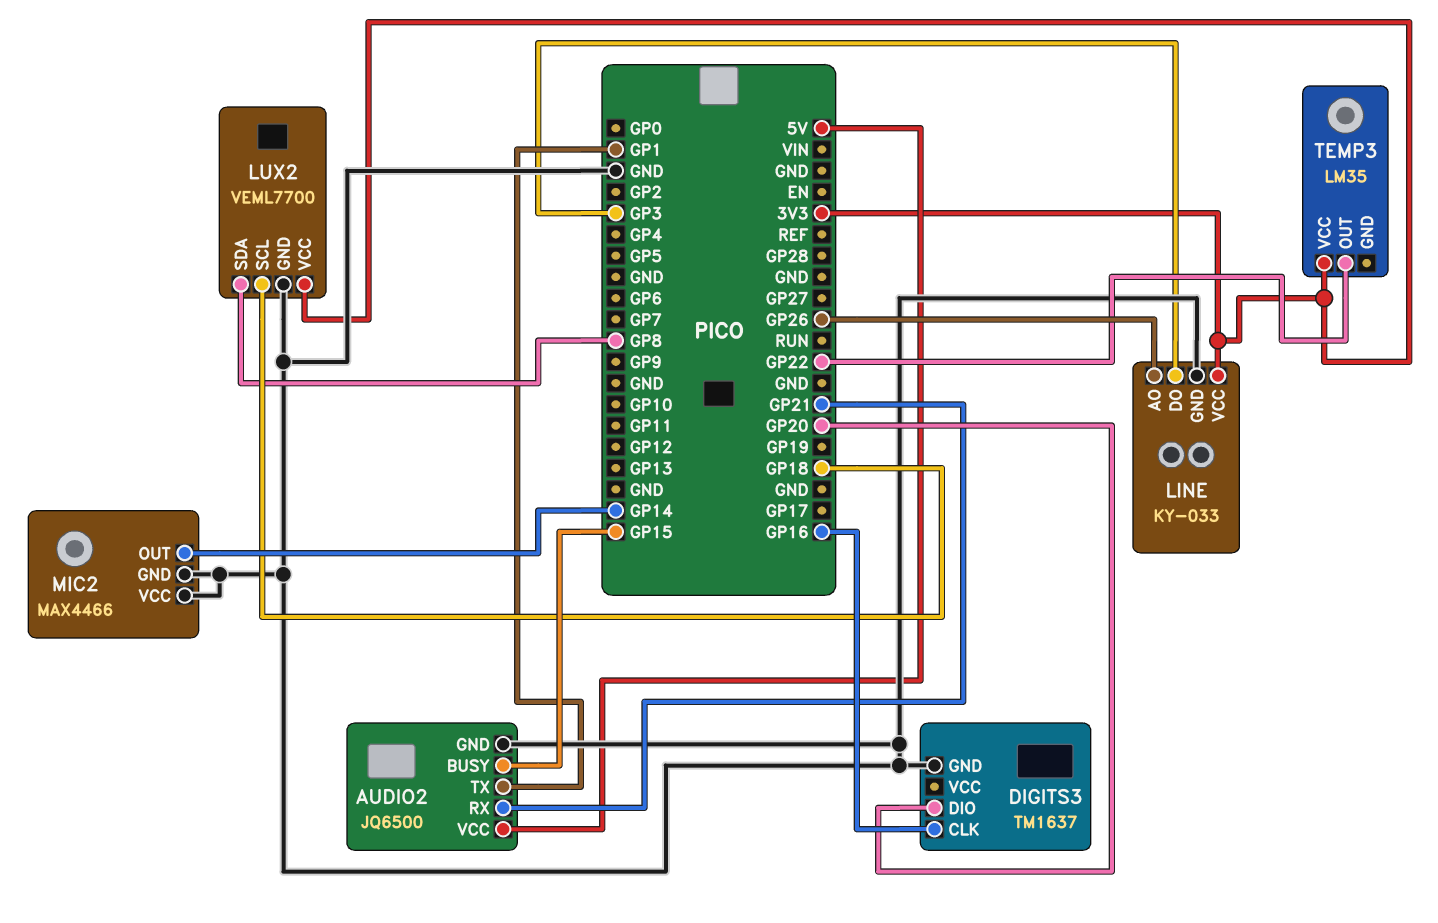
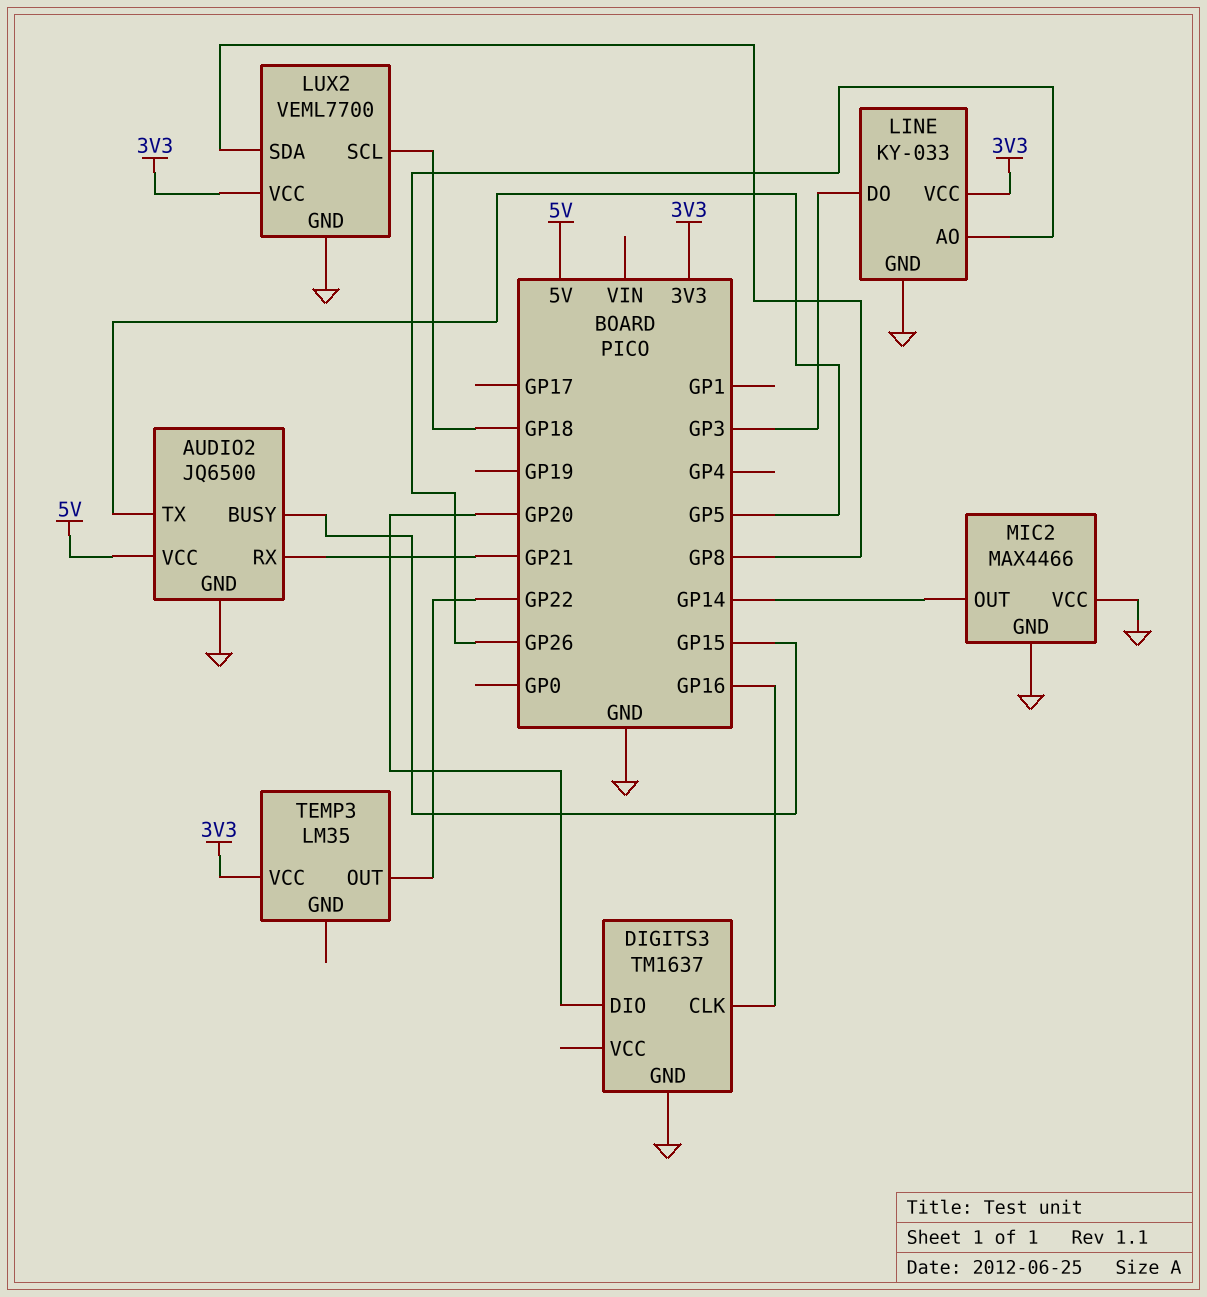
AUDIO2 pin TX: GP1 -> GP5

